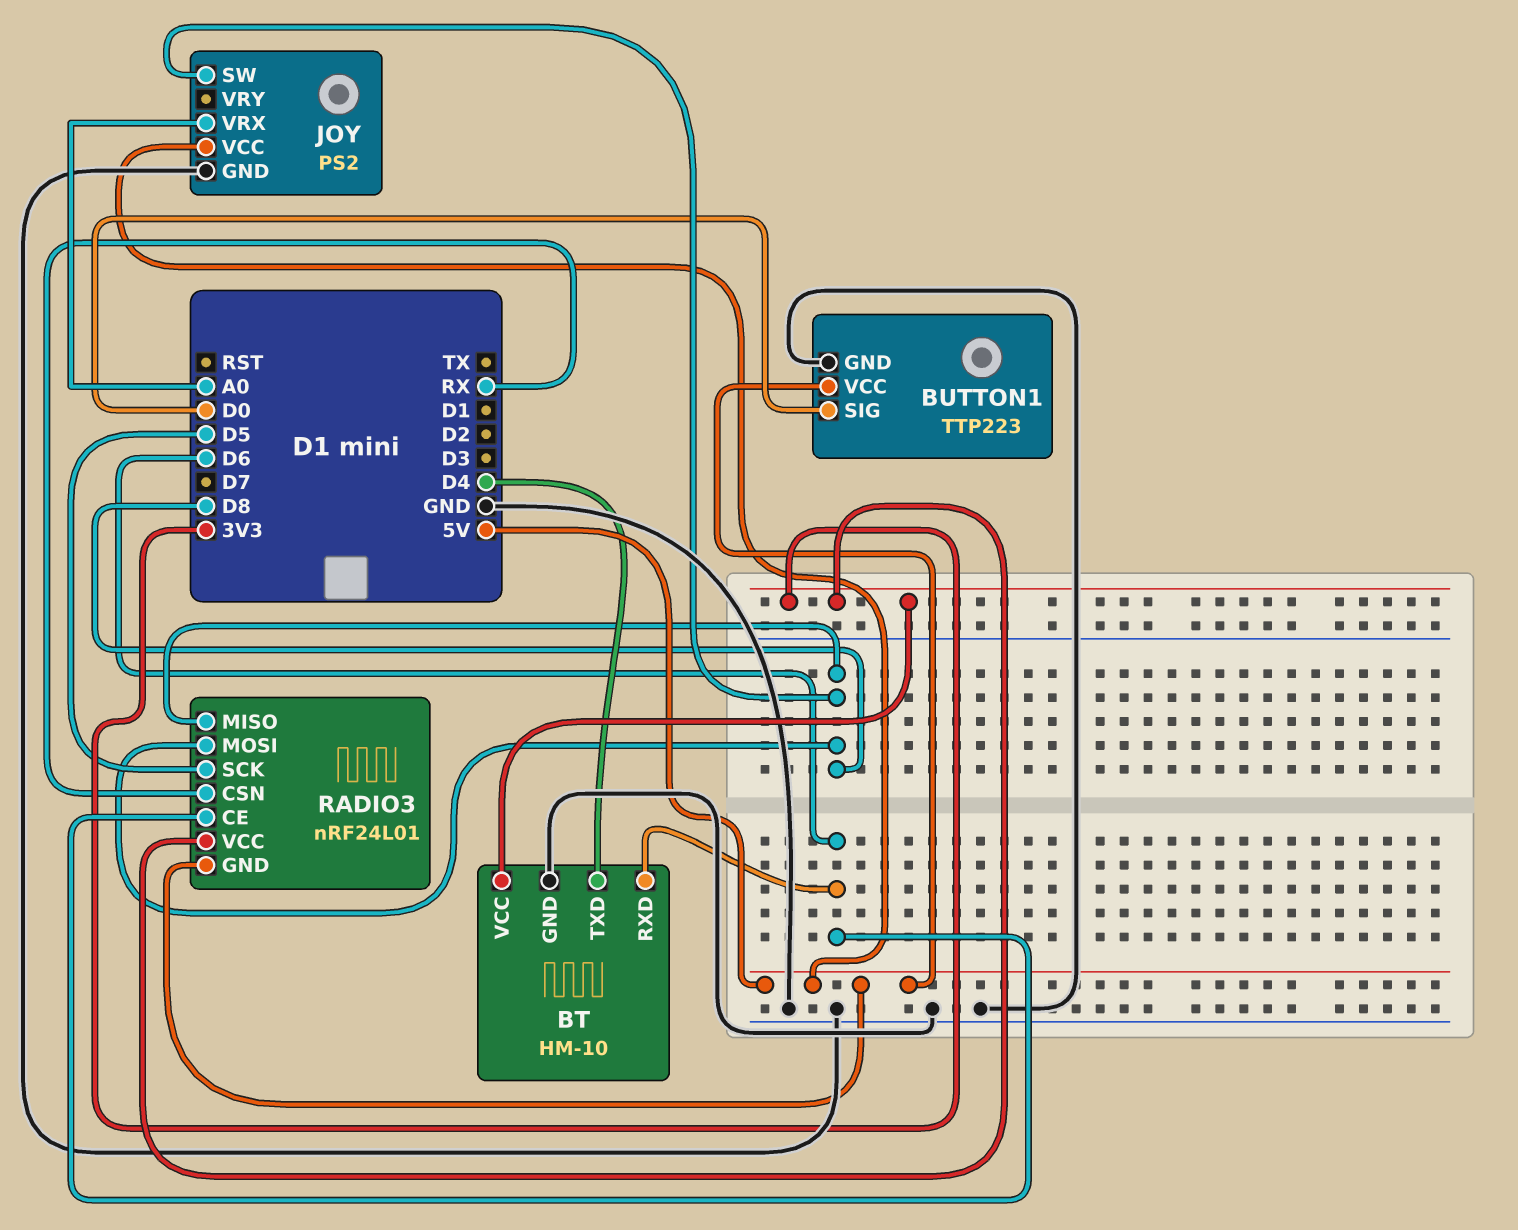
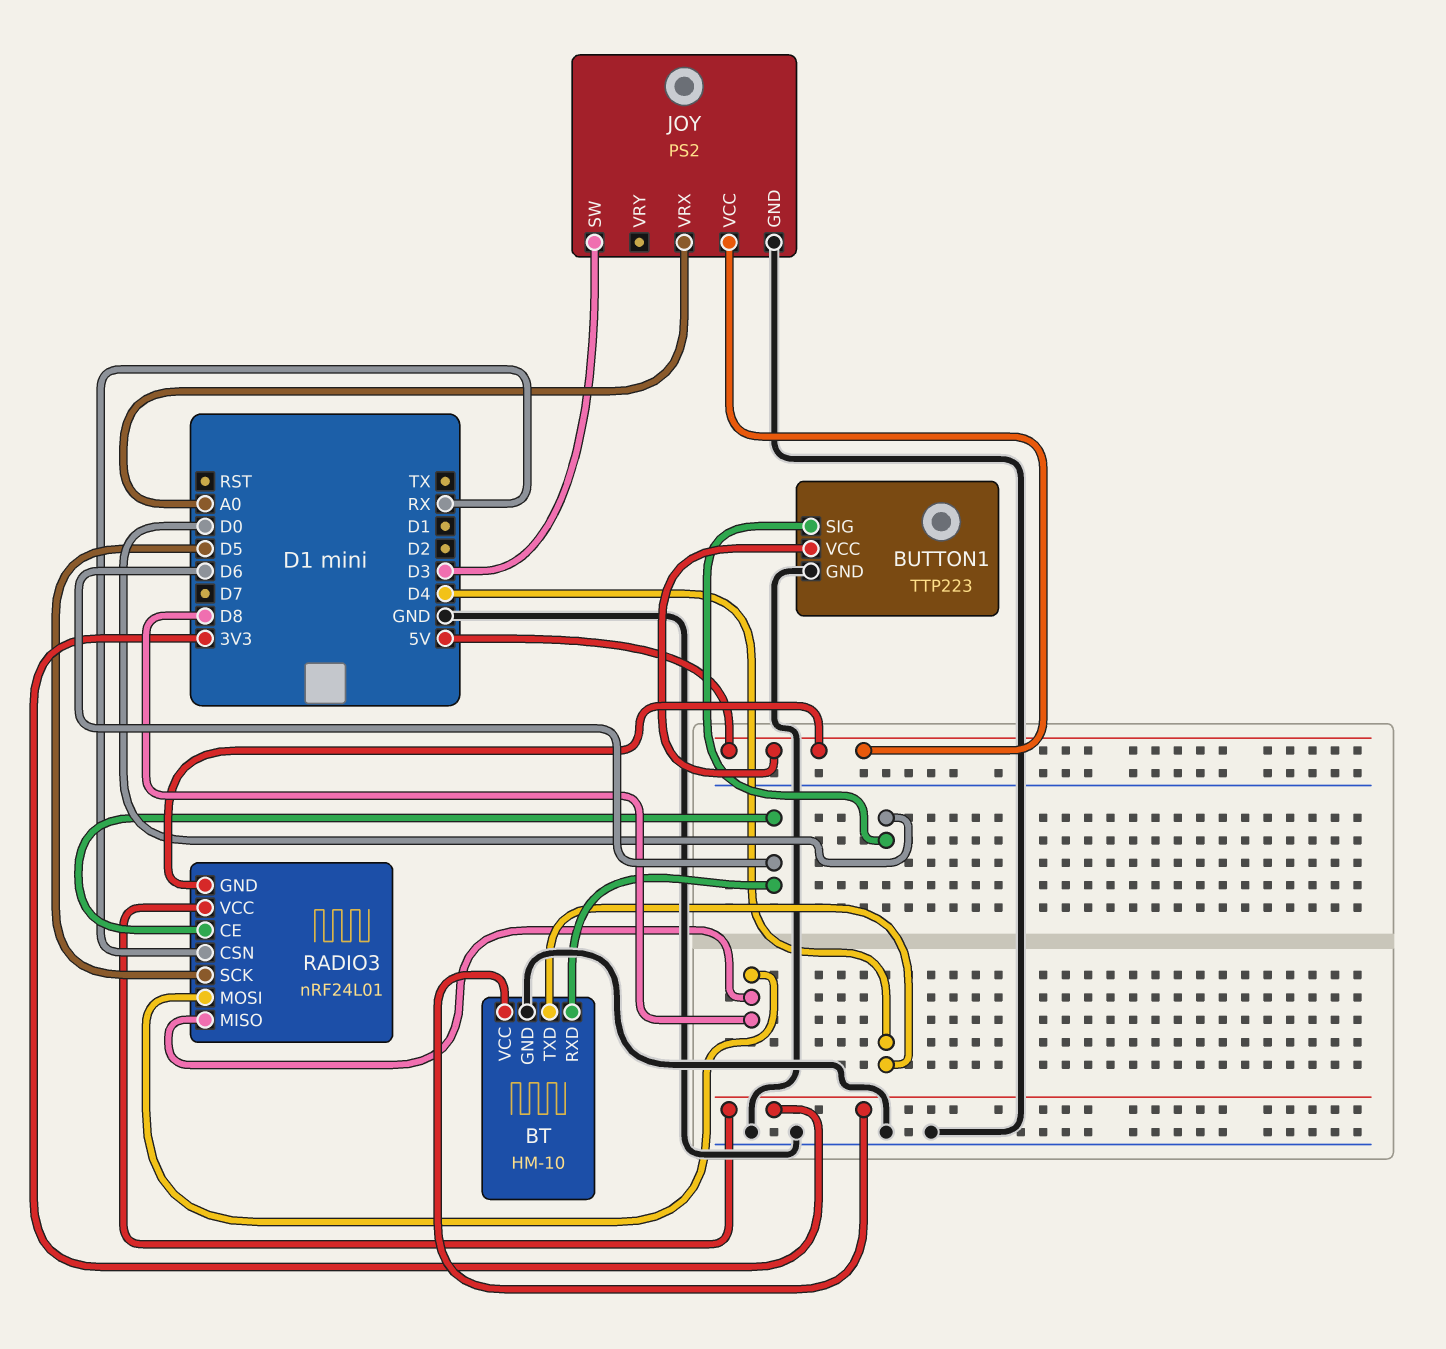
JOY pin SW: D8 -> D3

